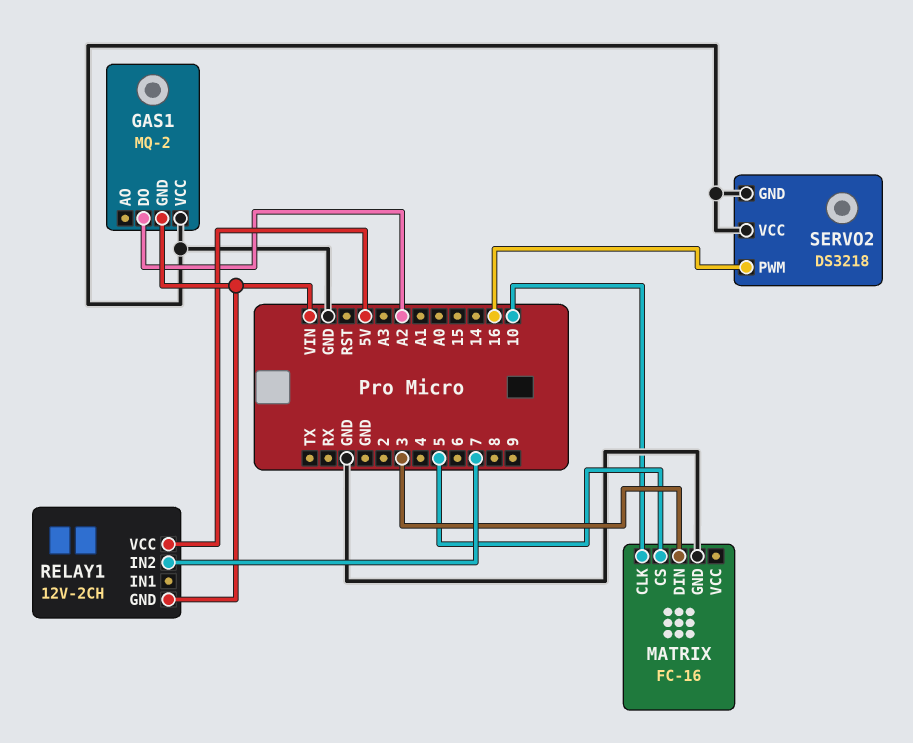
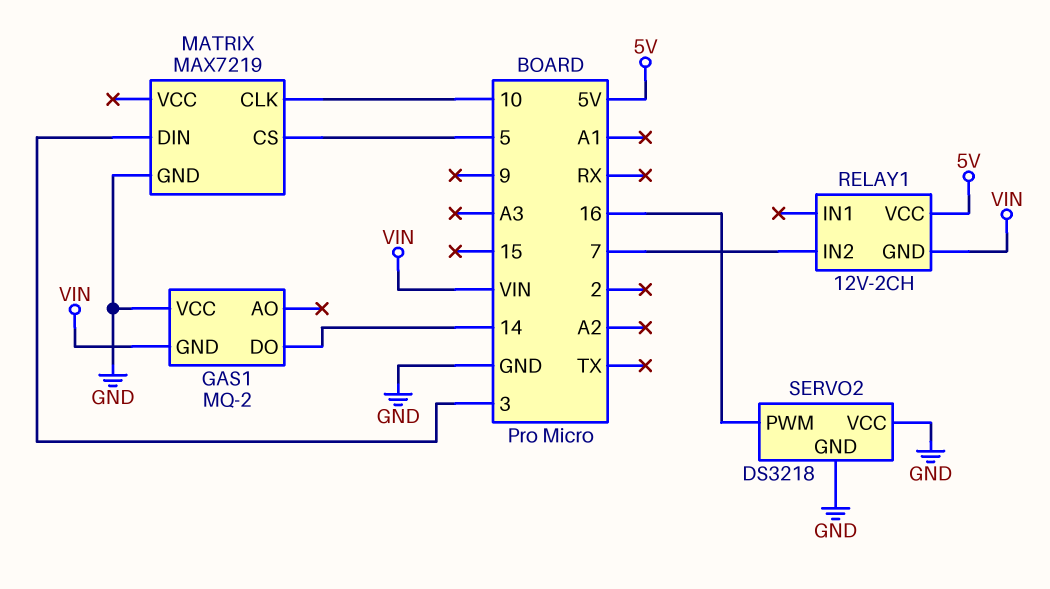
GAS1 pin DO: A2 -> 14
MATRIX: FC-16 -> MAX7219

